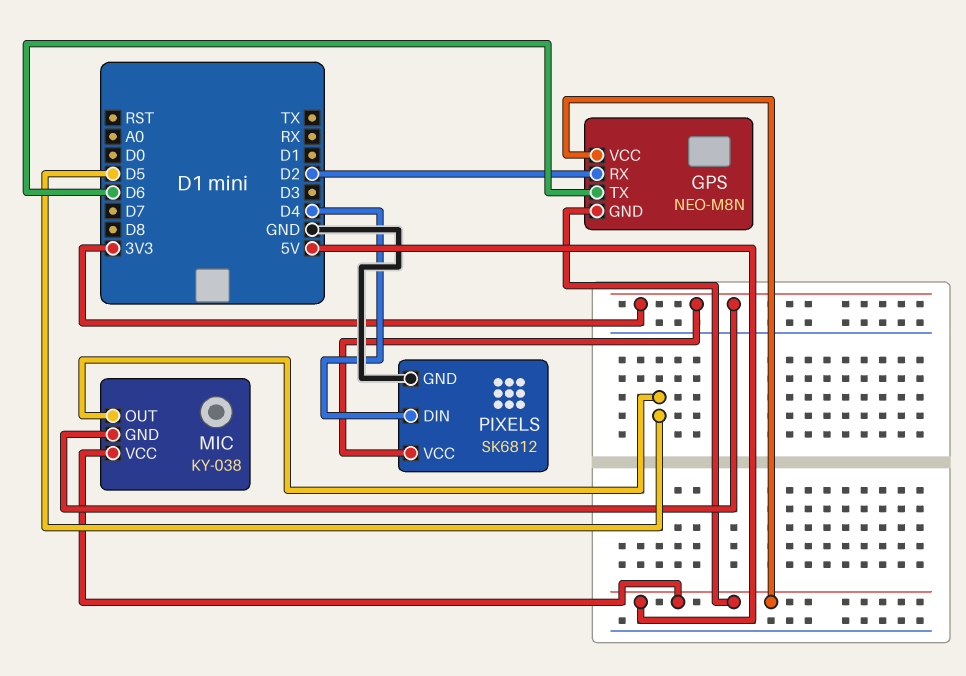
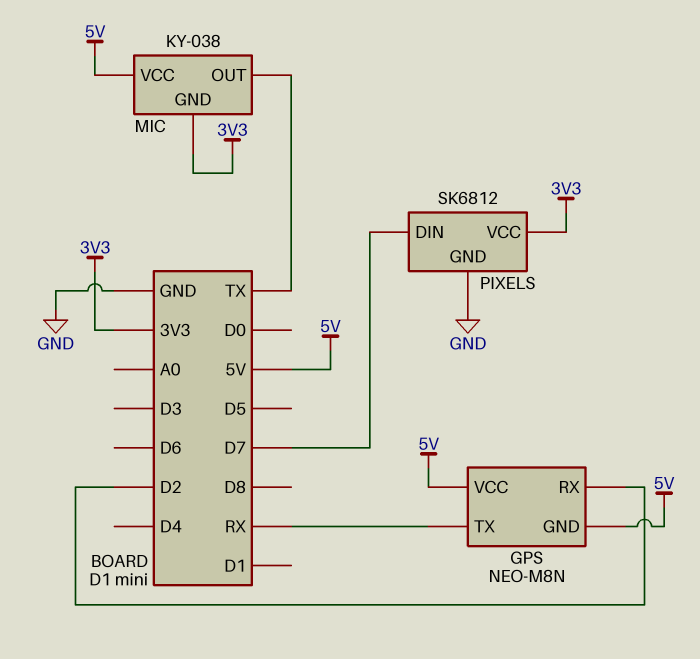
GPS pin TX: D6 -> RX
MIC pin OUT: D5 -> TX
PIXELS pin DIN: D4 -> D7

